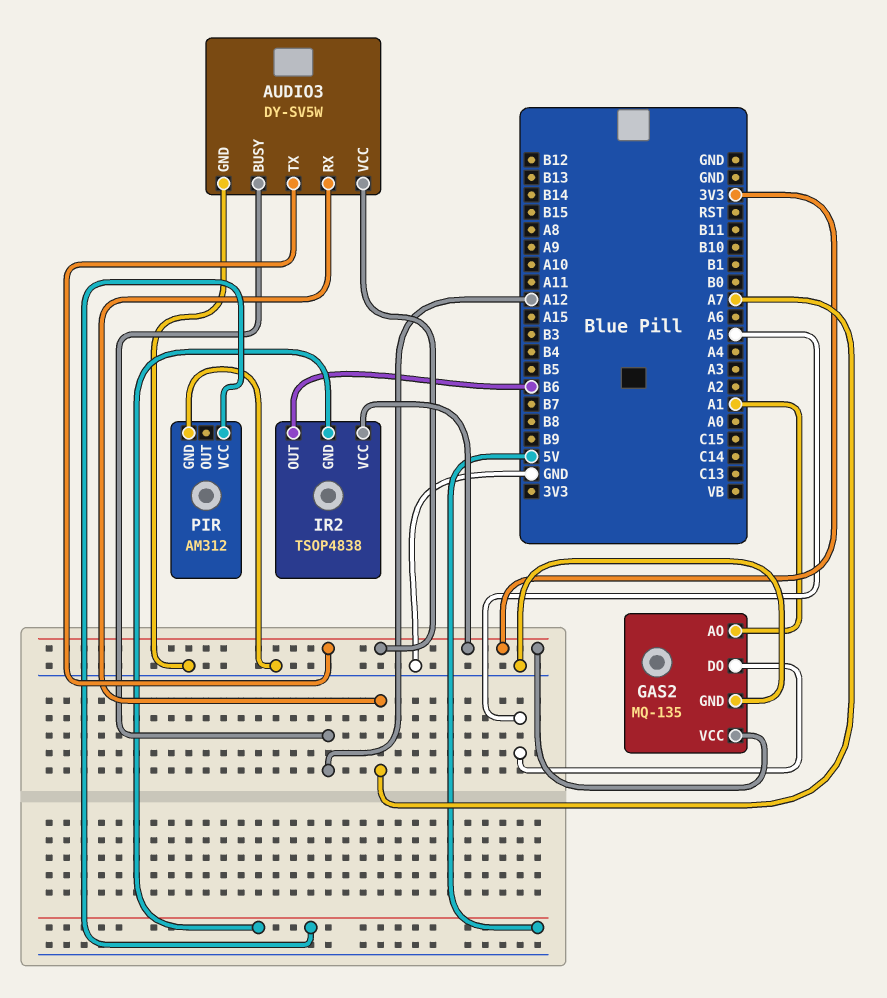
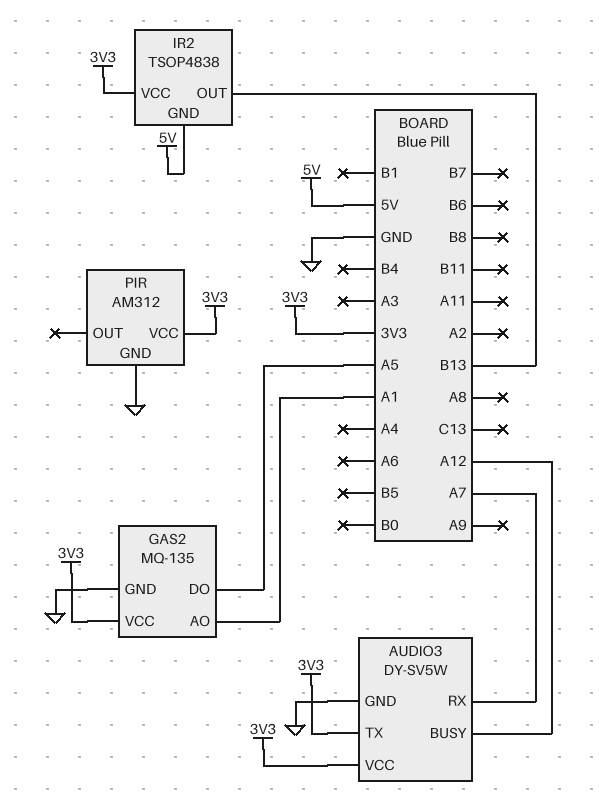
IR2 pin OUT: B6 -> B13
PIR pin VCC: 5V -> 3V3

